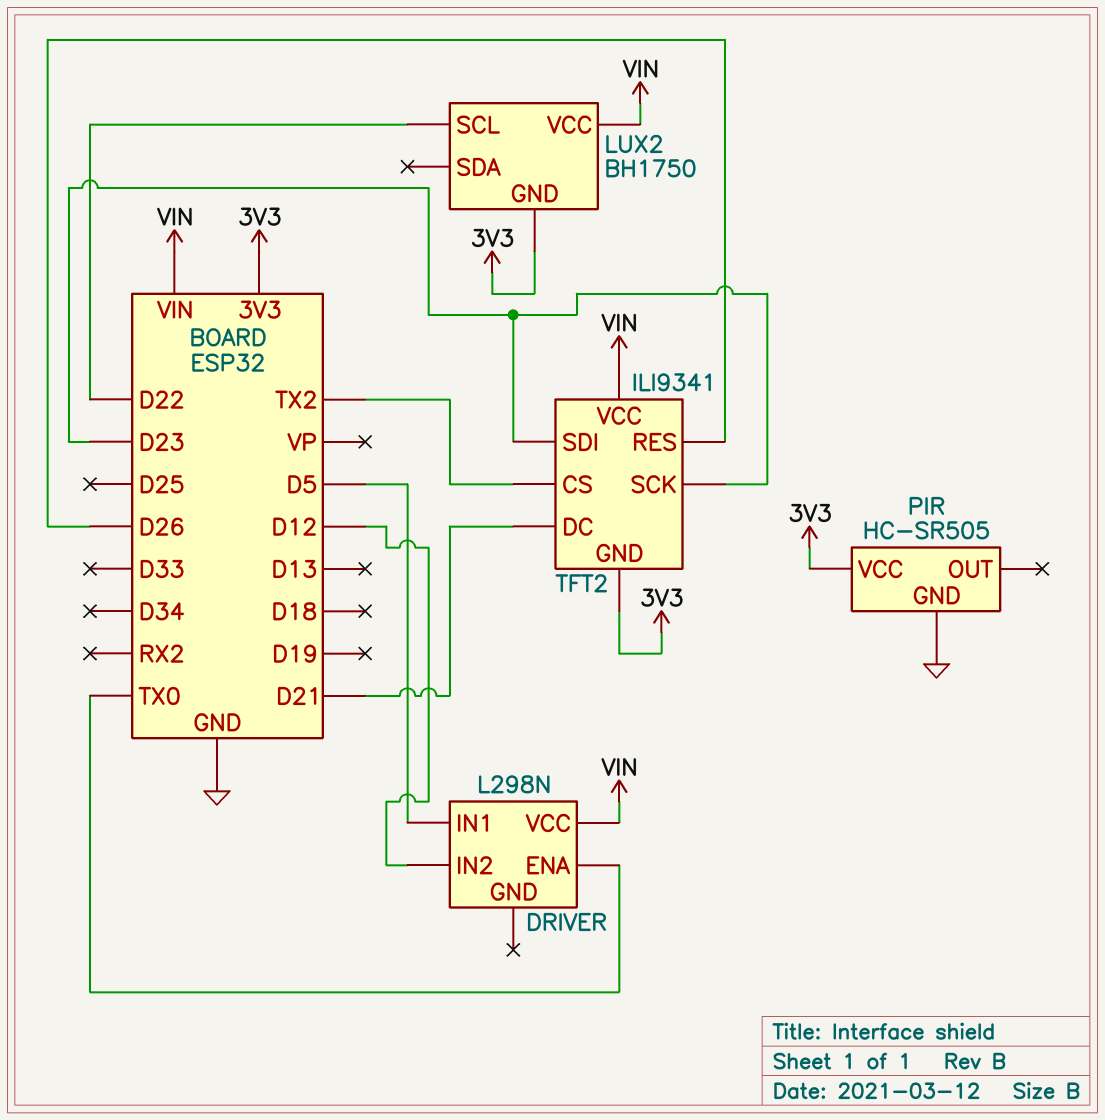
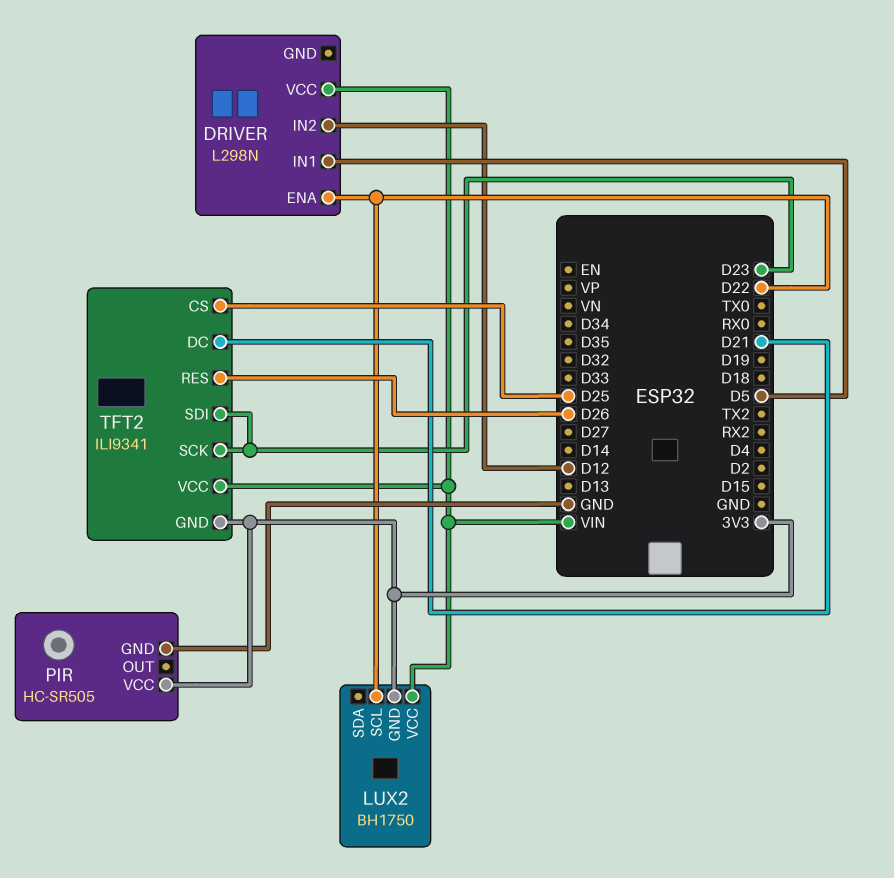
DRIVER pin ENA: TX0 -> D22
TFT2 pin CS: TX2 -> D25

